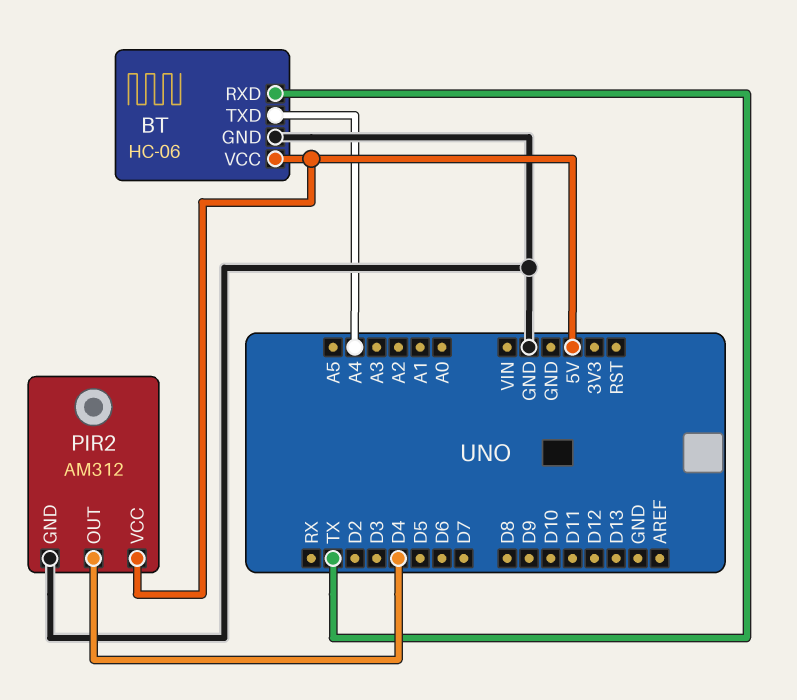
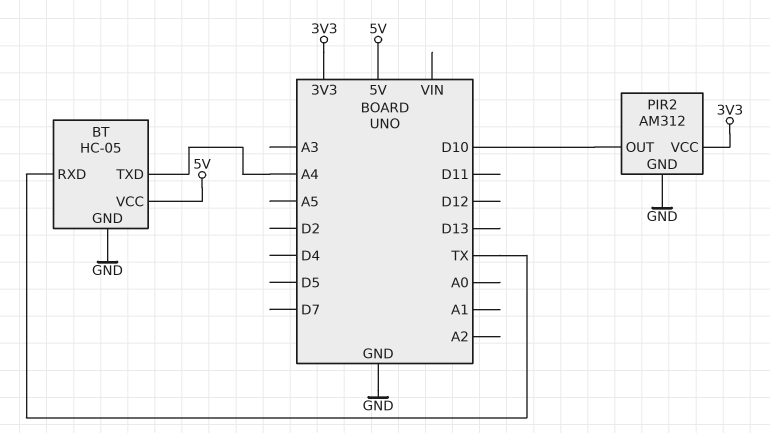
BT: HC-06 -> HC-05
PIR2 pin OUT: D4 -> D10
PIR2 pin VCC: 5V -> 3V3

